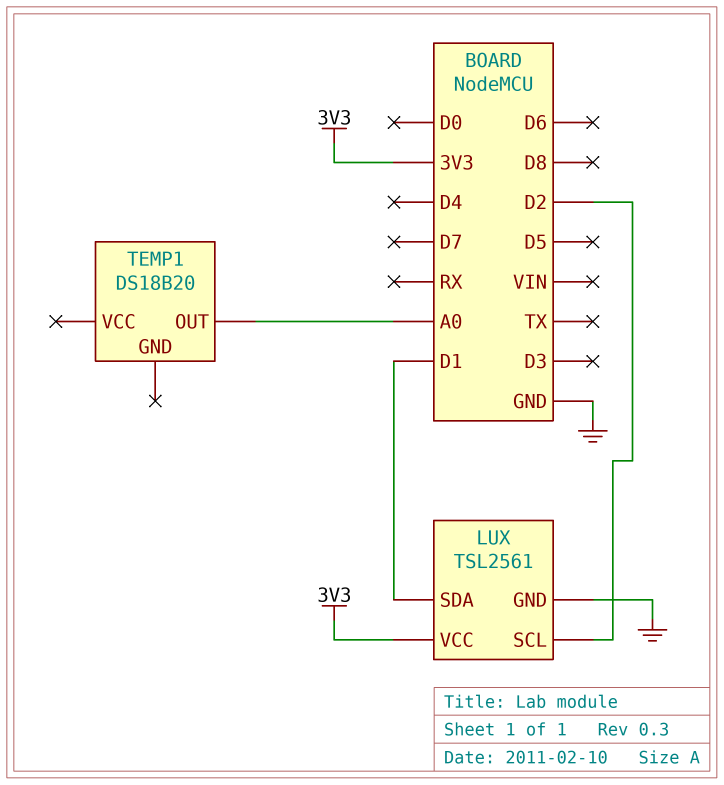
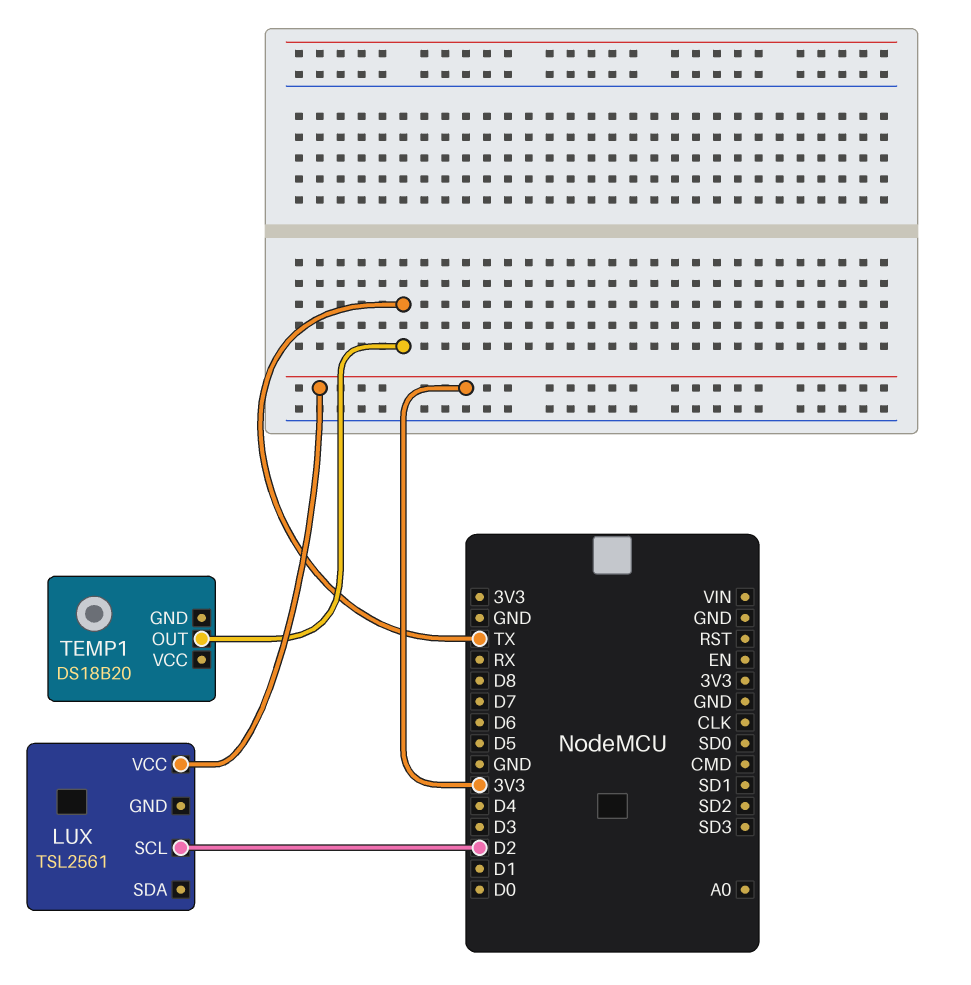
LUX pin GND: GND -> none
LUX pin SDA: D1 -> none
TEMP1 pin OUT: A0 -> TX

